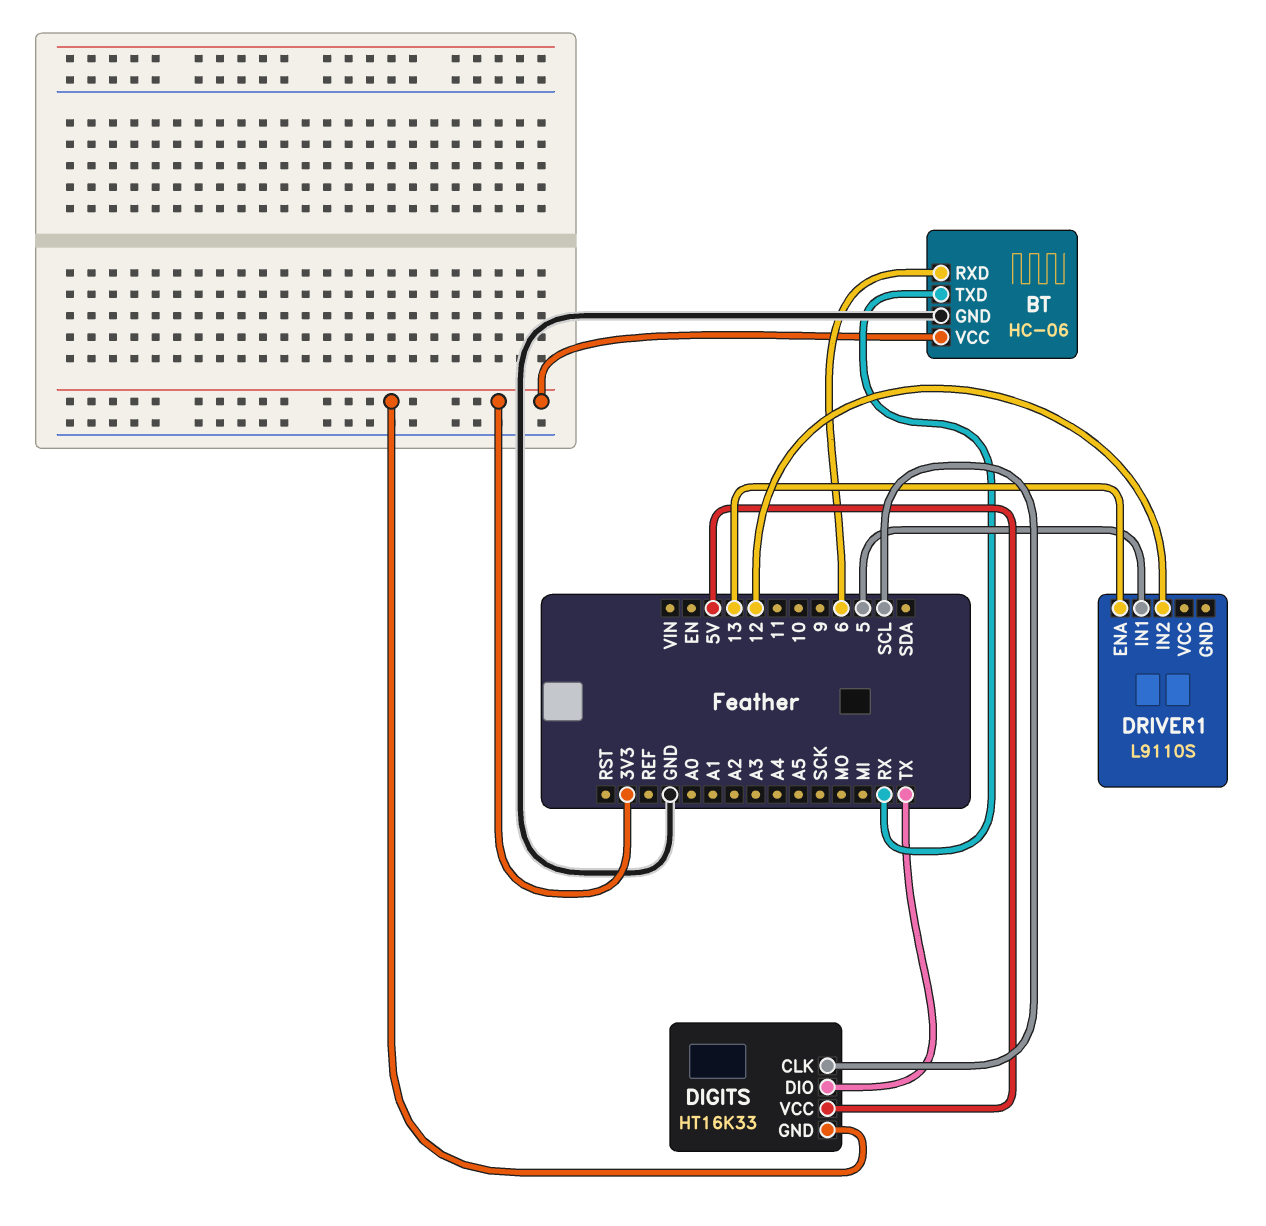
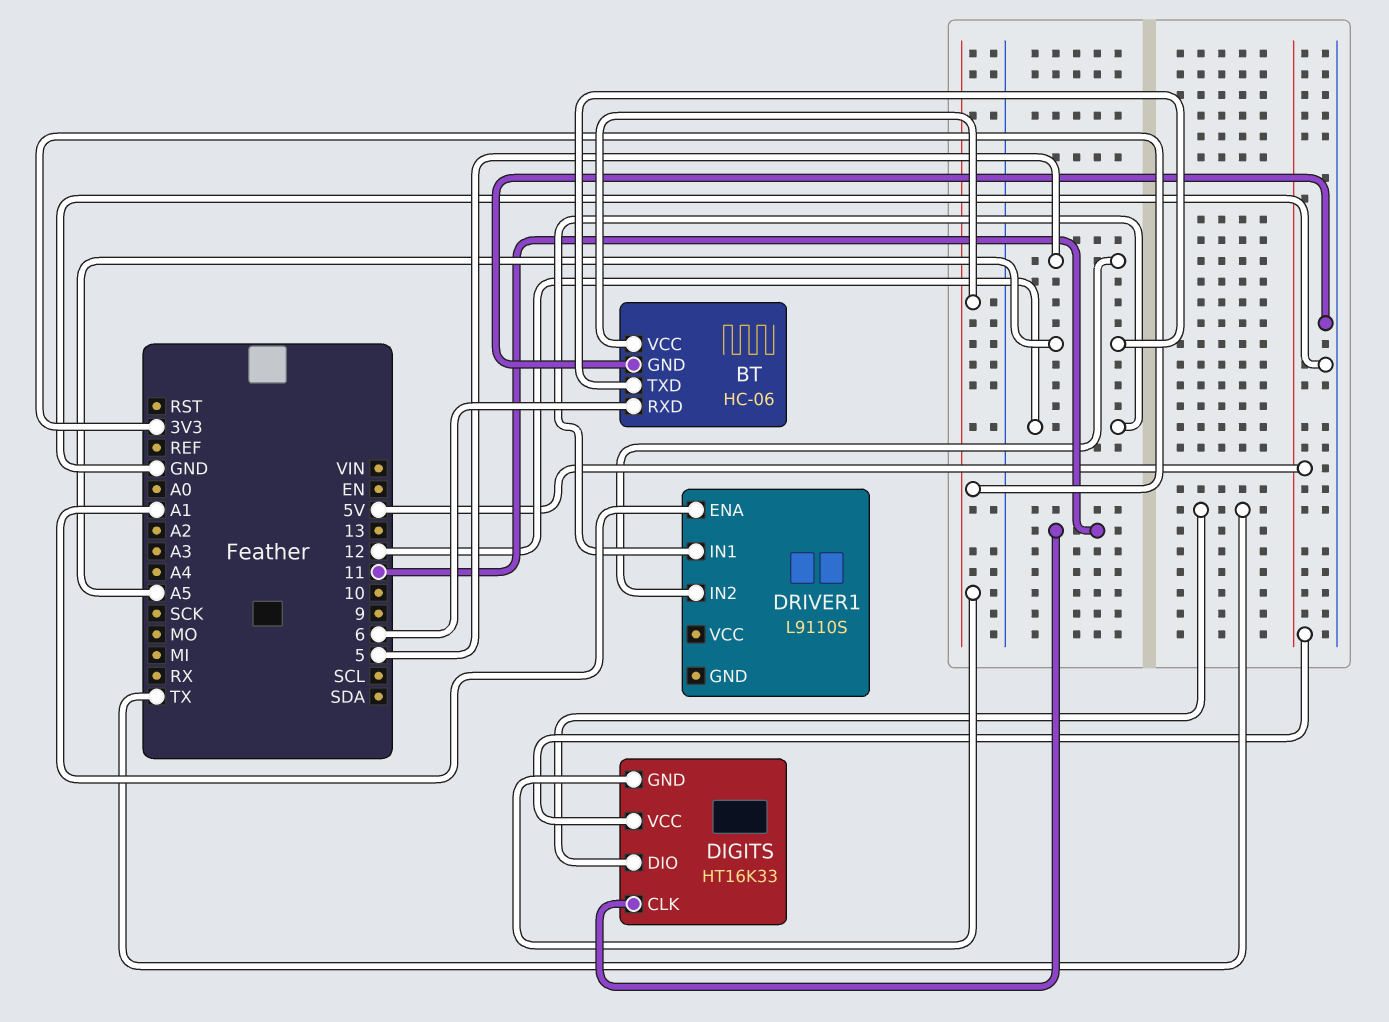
BT pin TXD: RX -> A5
DIGITS pin CLK: SCL -> 11
DRIVER1 pin ENA: 13 -> A1
DRIVER1 pin IN1: 5 -> 12
DRIVER1 pin IN2: 12 -> 5

